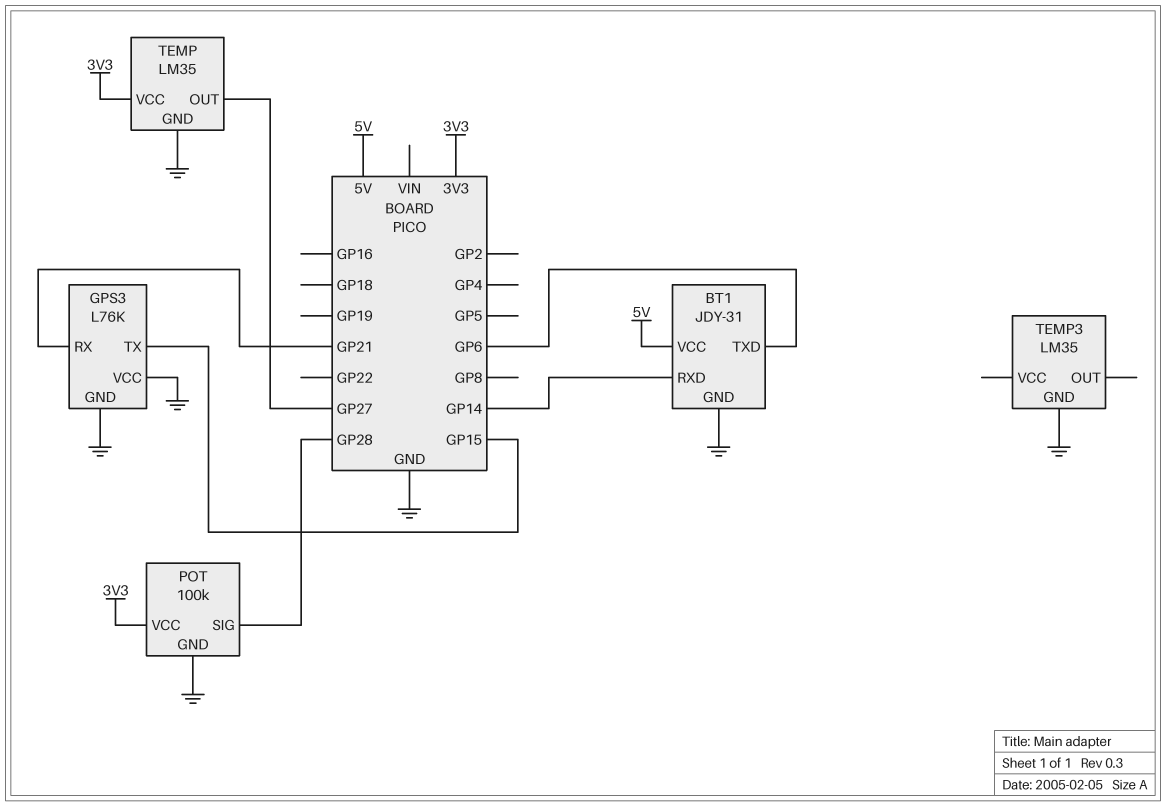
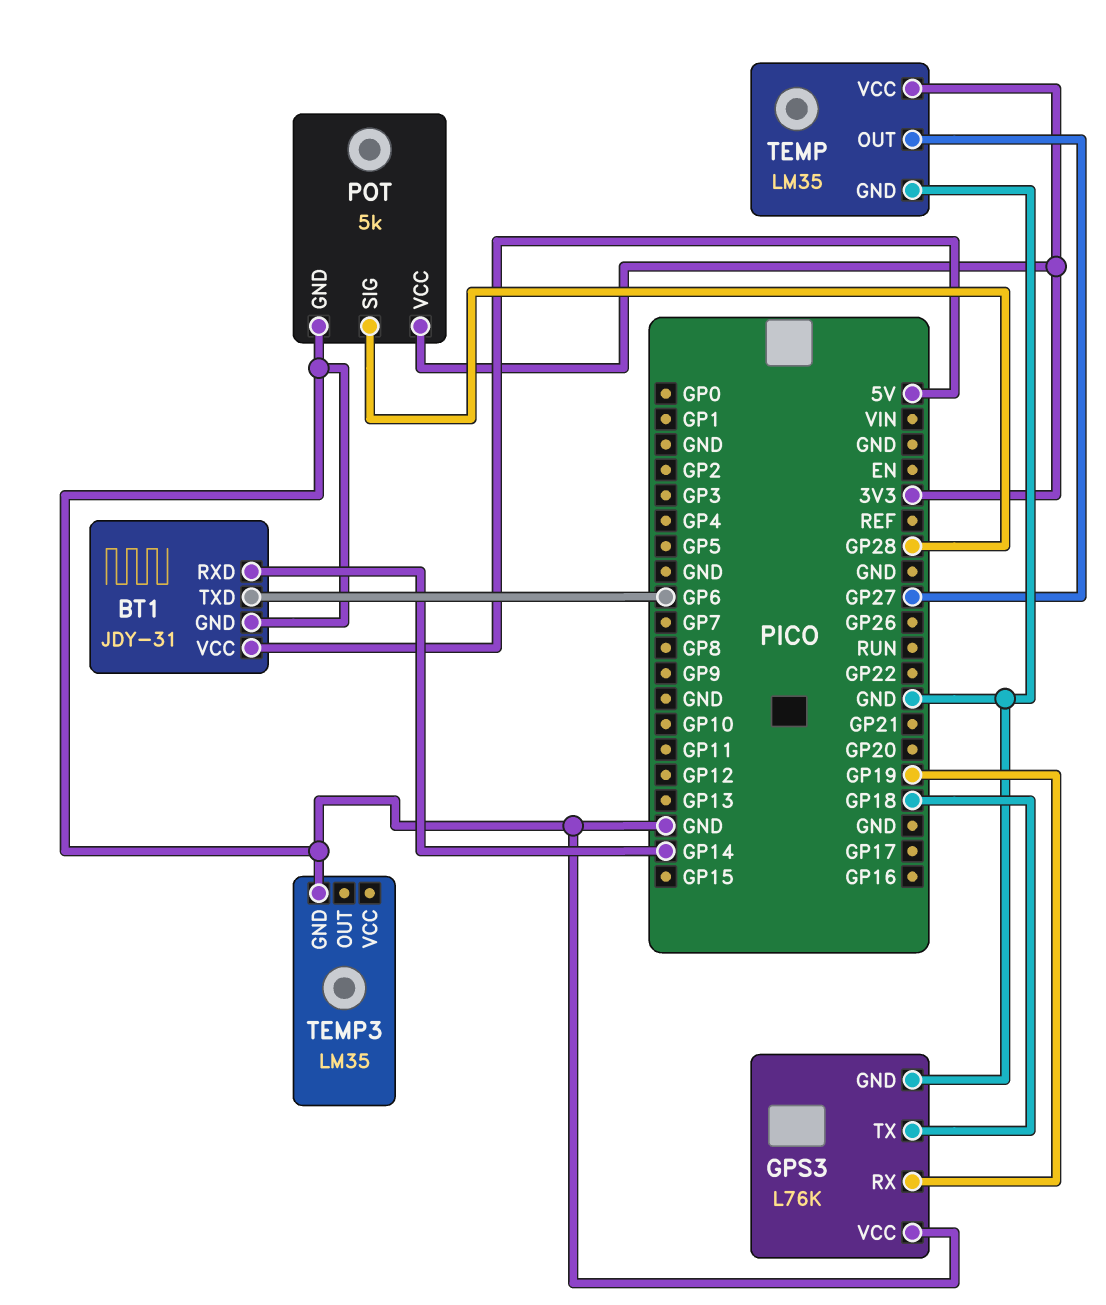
GPS3 pin RX: GP21 -> GP19
GPS3 pin TX: GP15 -> GP18
POT: 100k -> 5k

